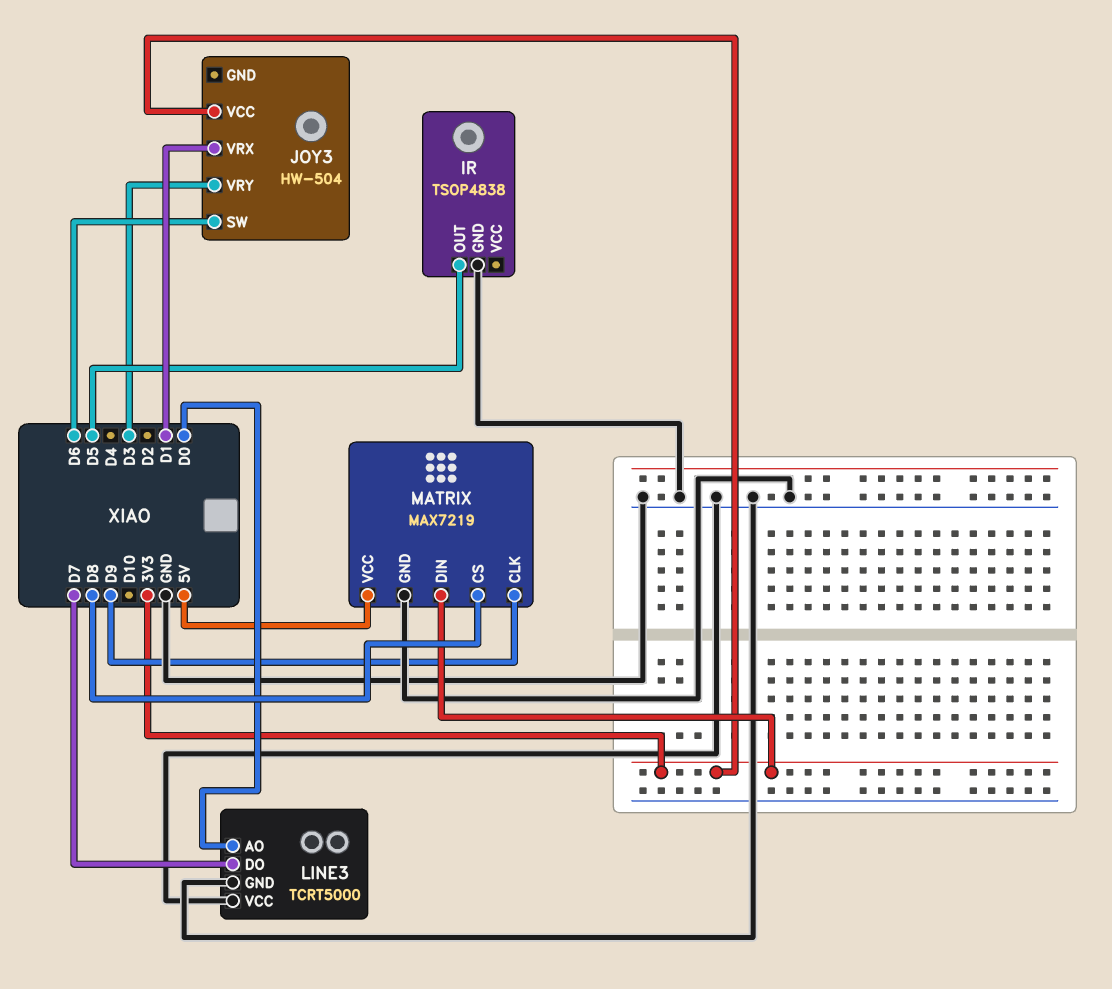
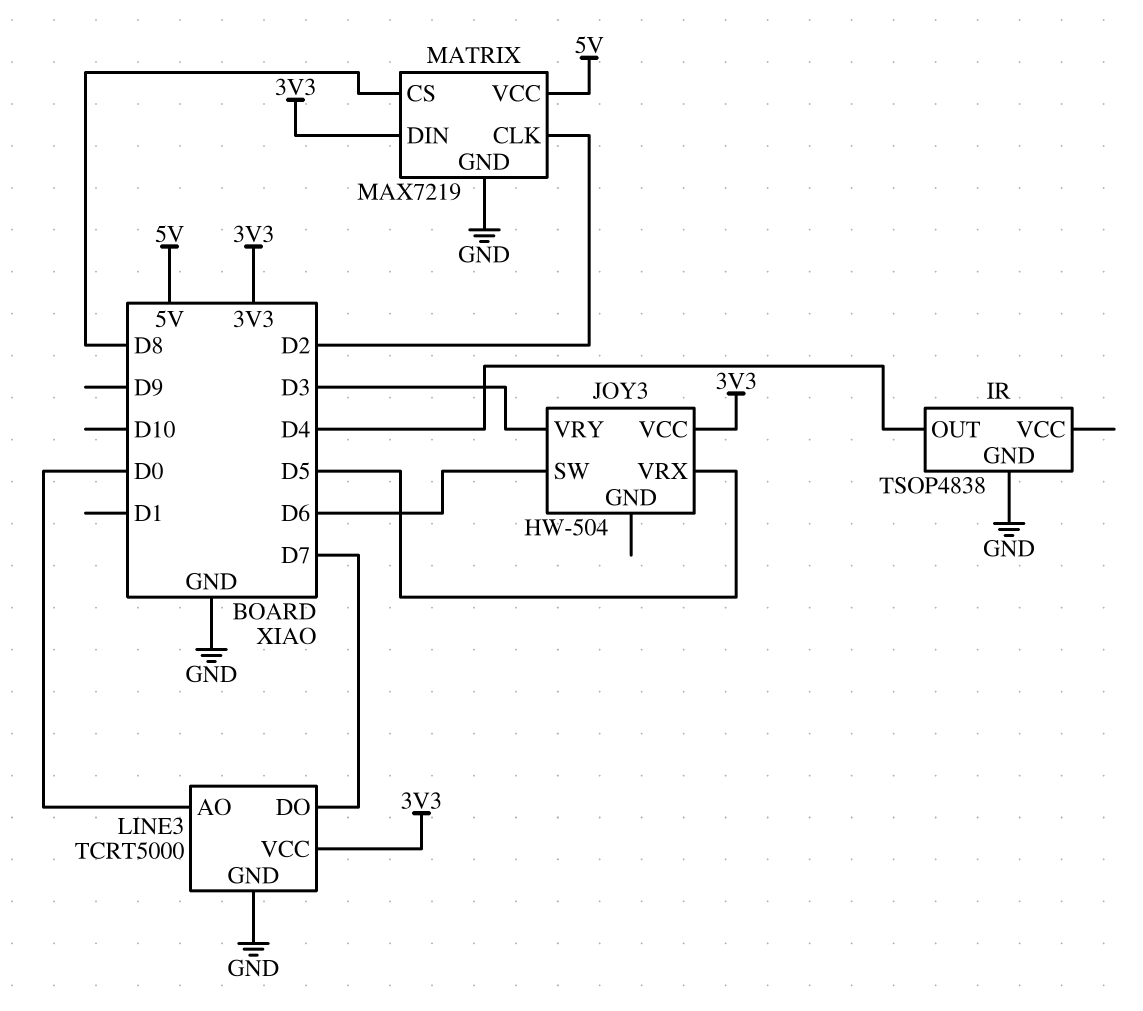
IR pin OUT: D5 -> D4
JOY3 pin VRX: D1 -> D5
LINE3 pin VCC: GND -> 3V3
MATRIX pin CLK: D9 -> D2

